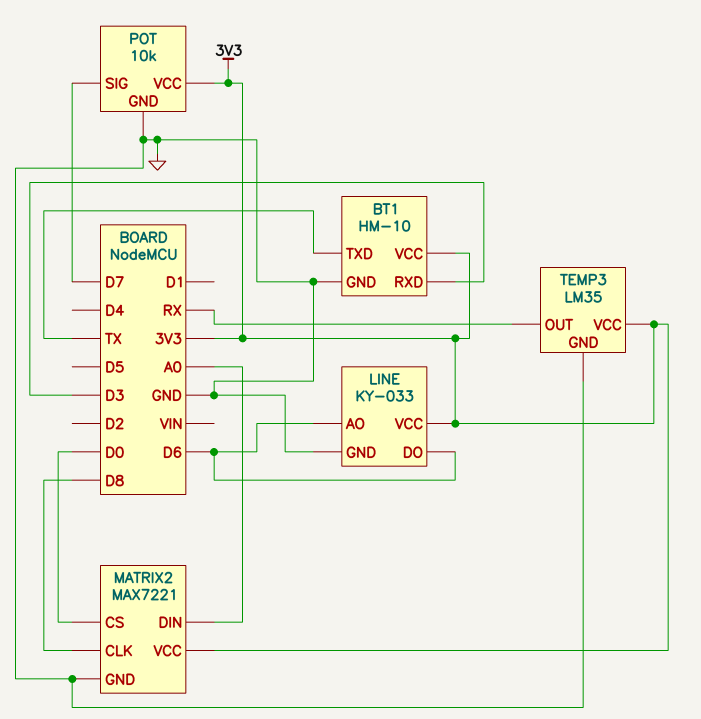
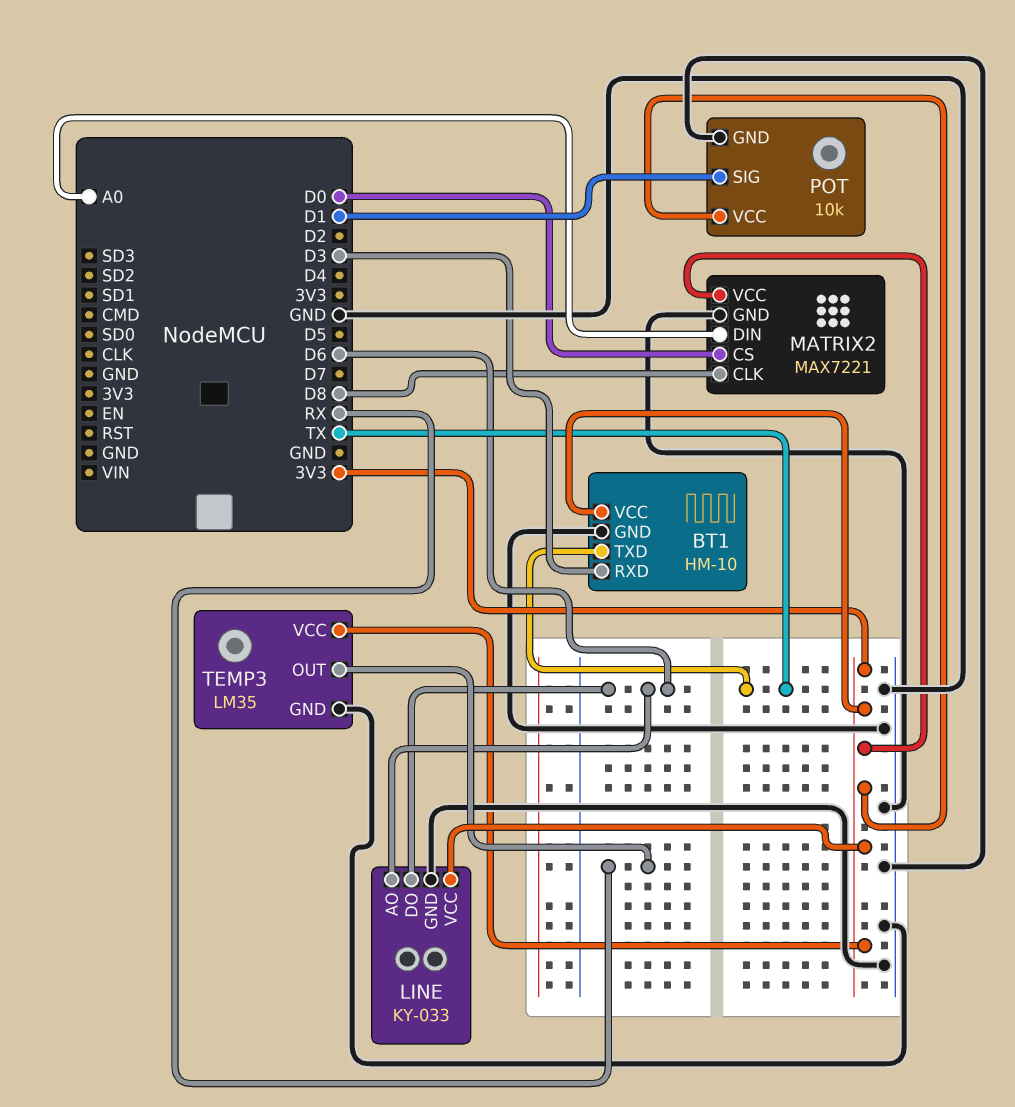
POT pin SIG: D7 -> D1

